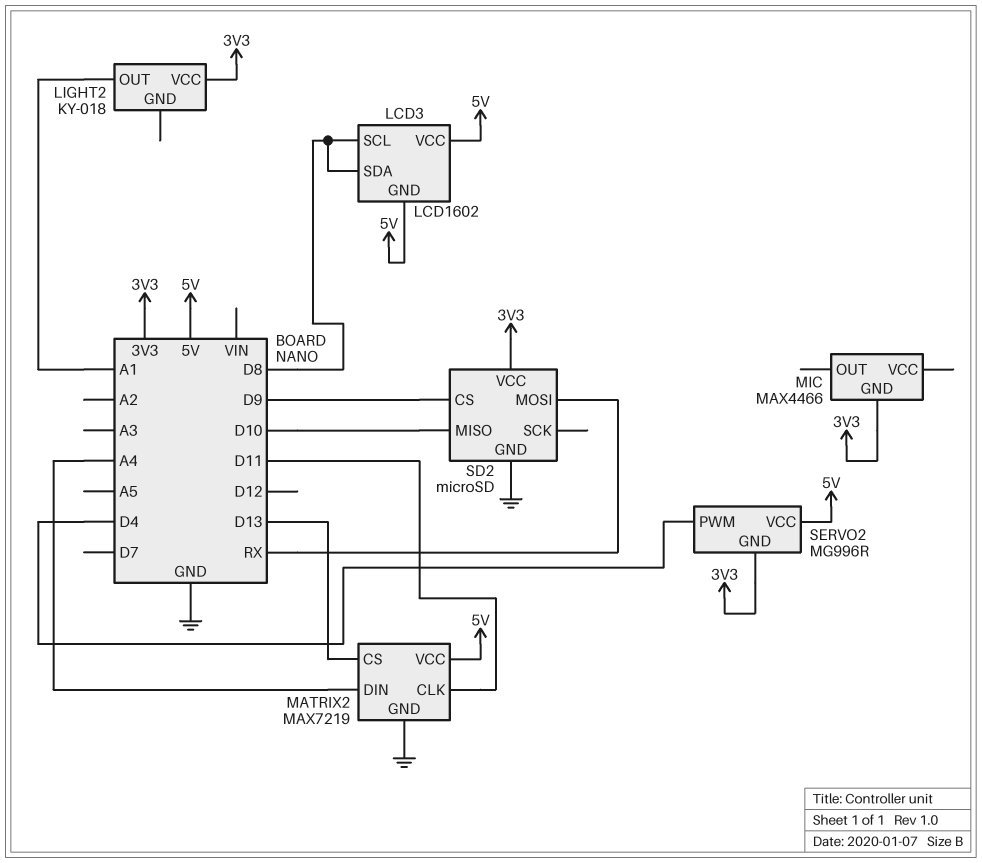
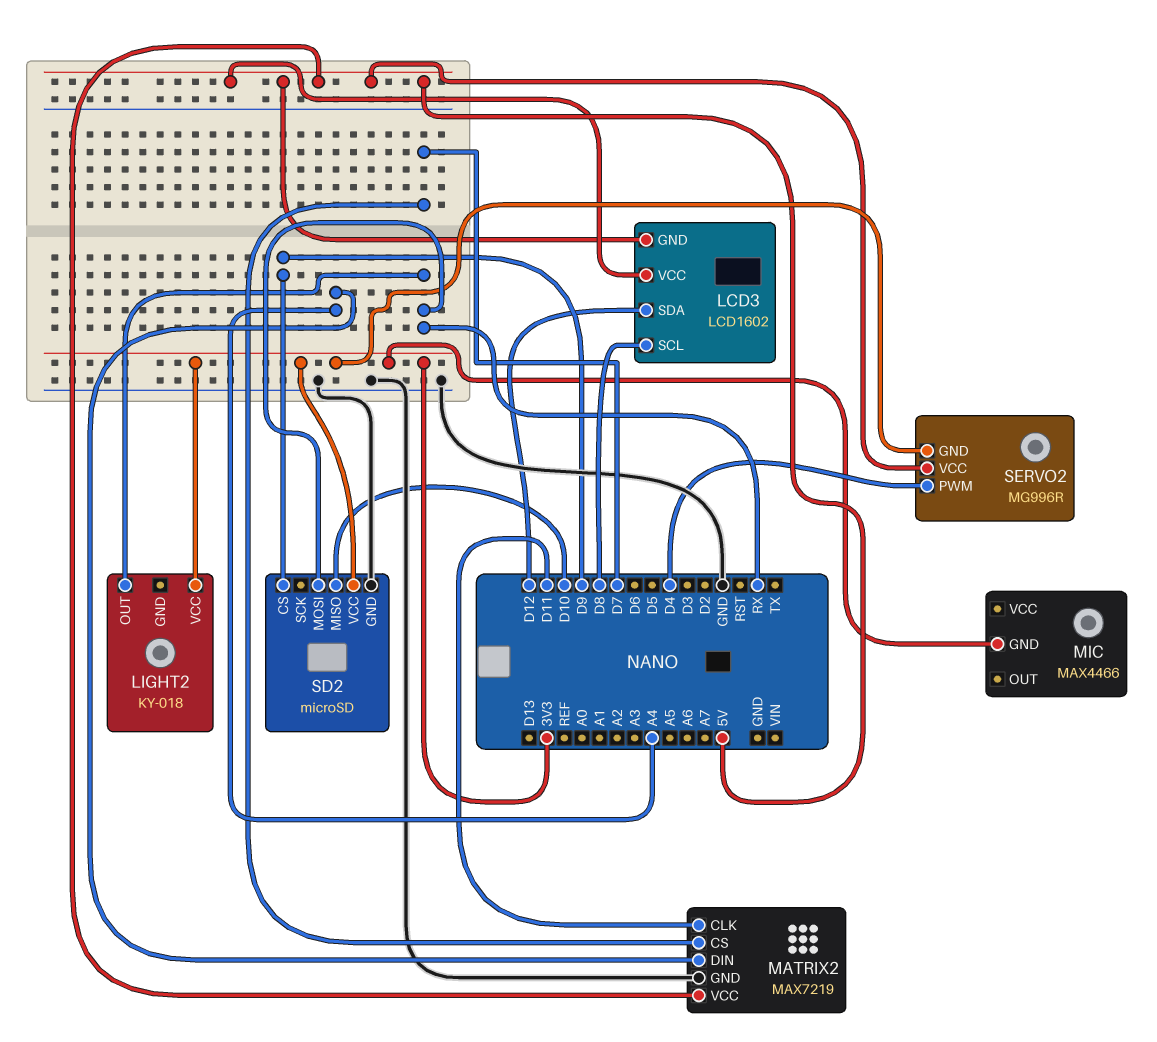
LCD3 pin SDA: D8 -> D12
LIGHT2 pin OUT: A1 -> RX
MATRIX2 pin CS: D13 -> D7

